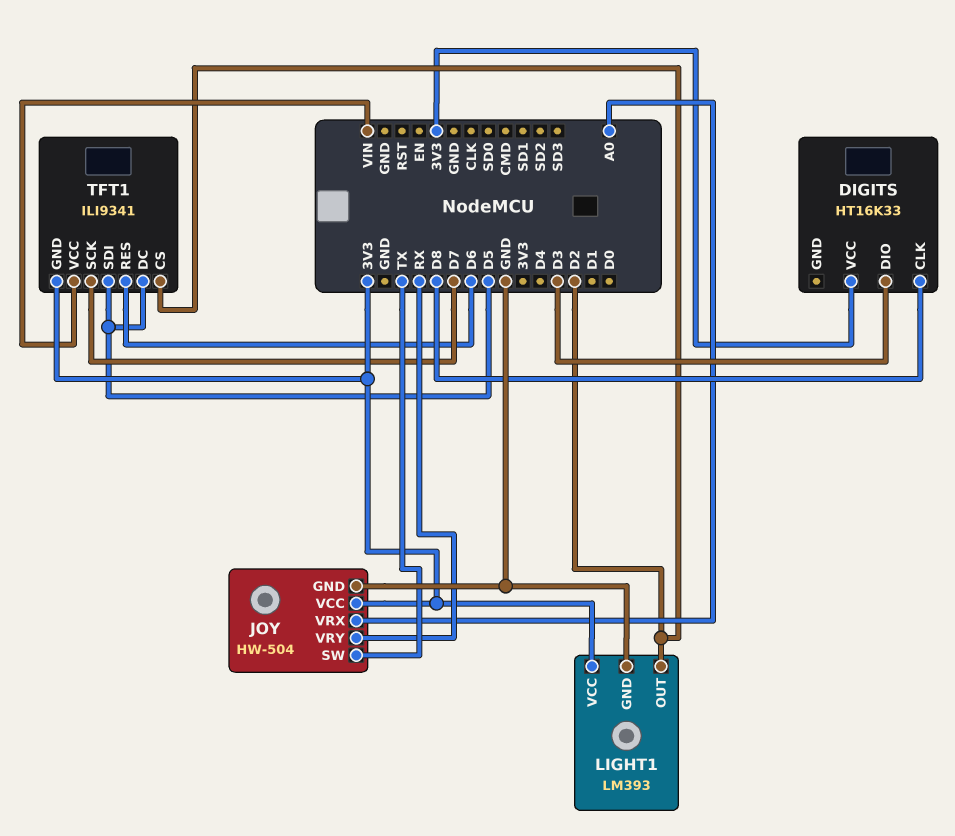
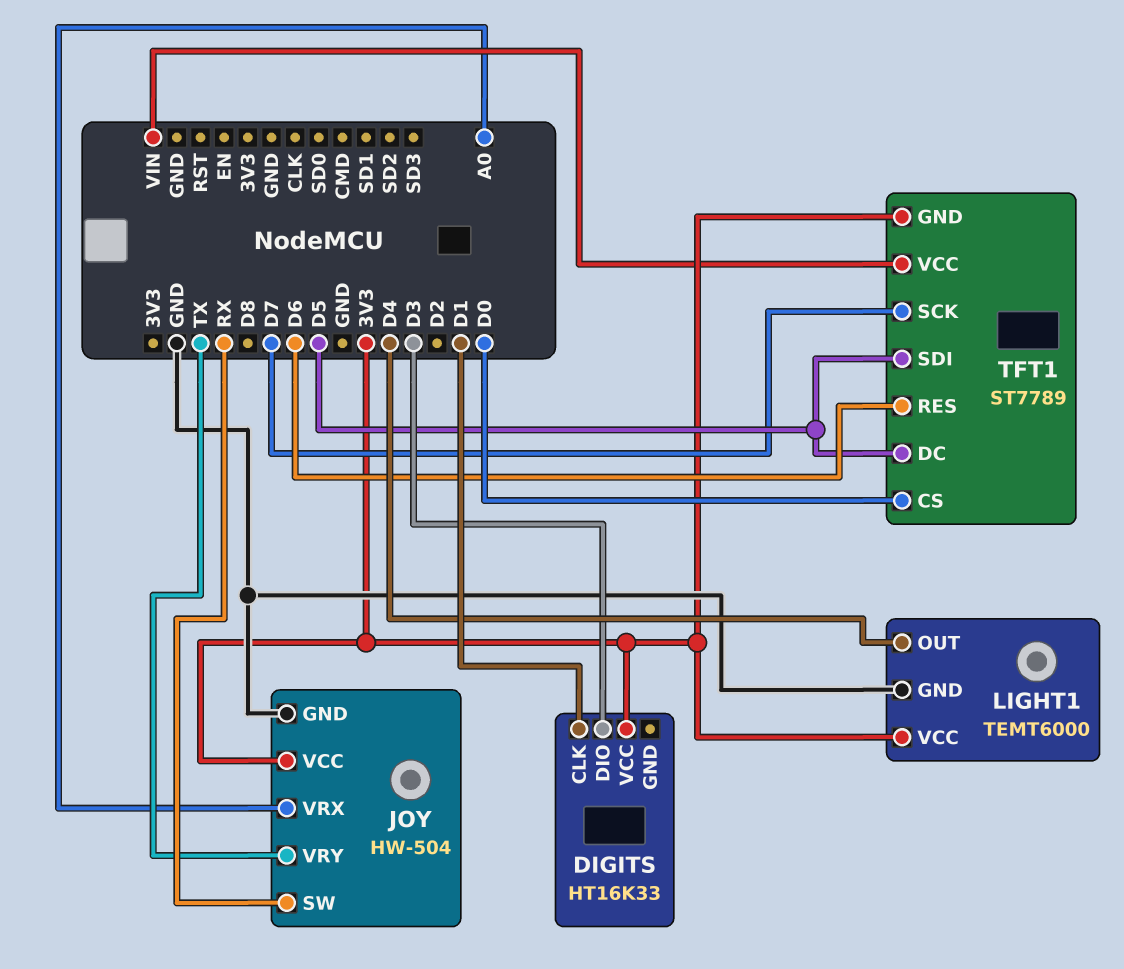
DIGITS pin CLK: D8 -> D1
JOY pin SW: TX -> RX
JOY pin VRY: RX -> TX
LIGHT1: LM393 -> TEMT6000
LIGHT1 pin OUT: D2 -> D4
TFT1: ILI9341 -> ST7789
TFT1 pin CS: D2 -> D0

